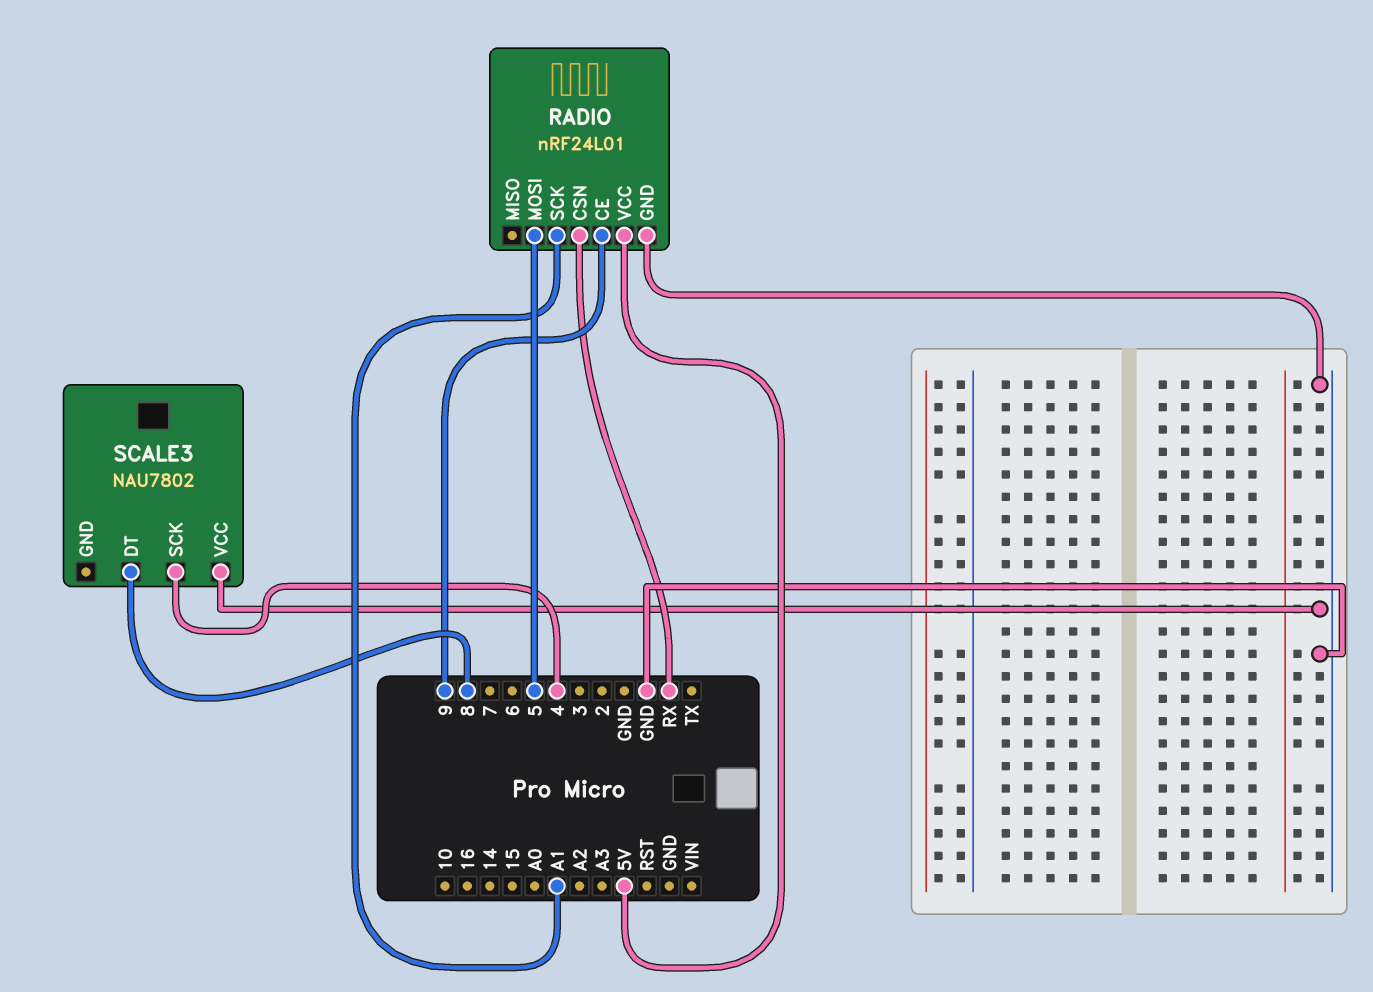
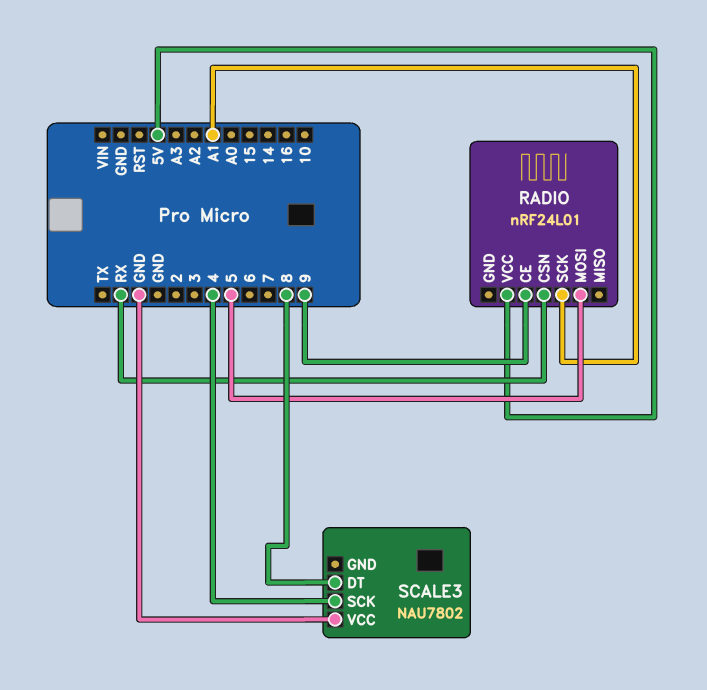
RADIO pin GND: GND -> none

